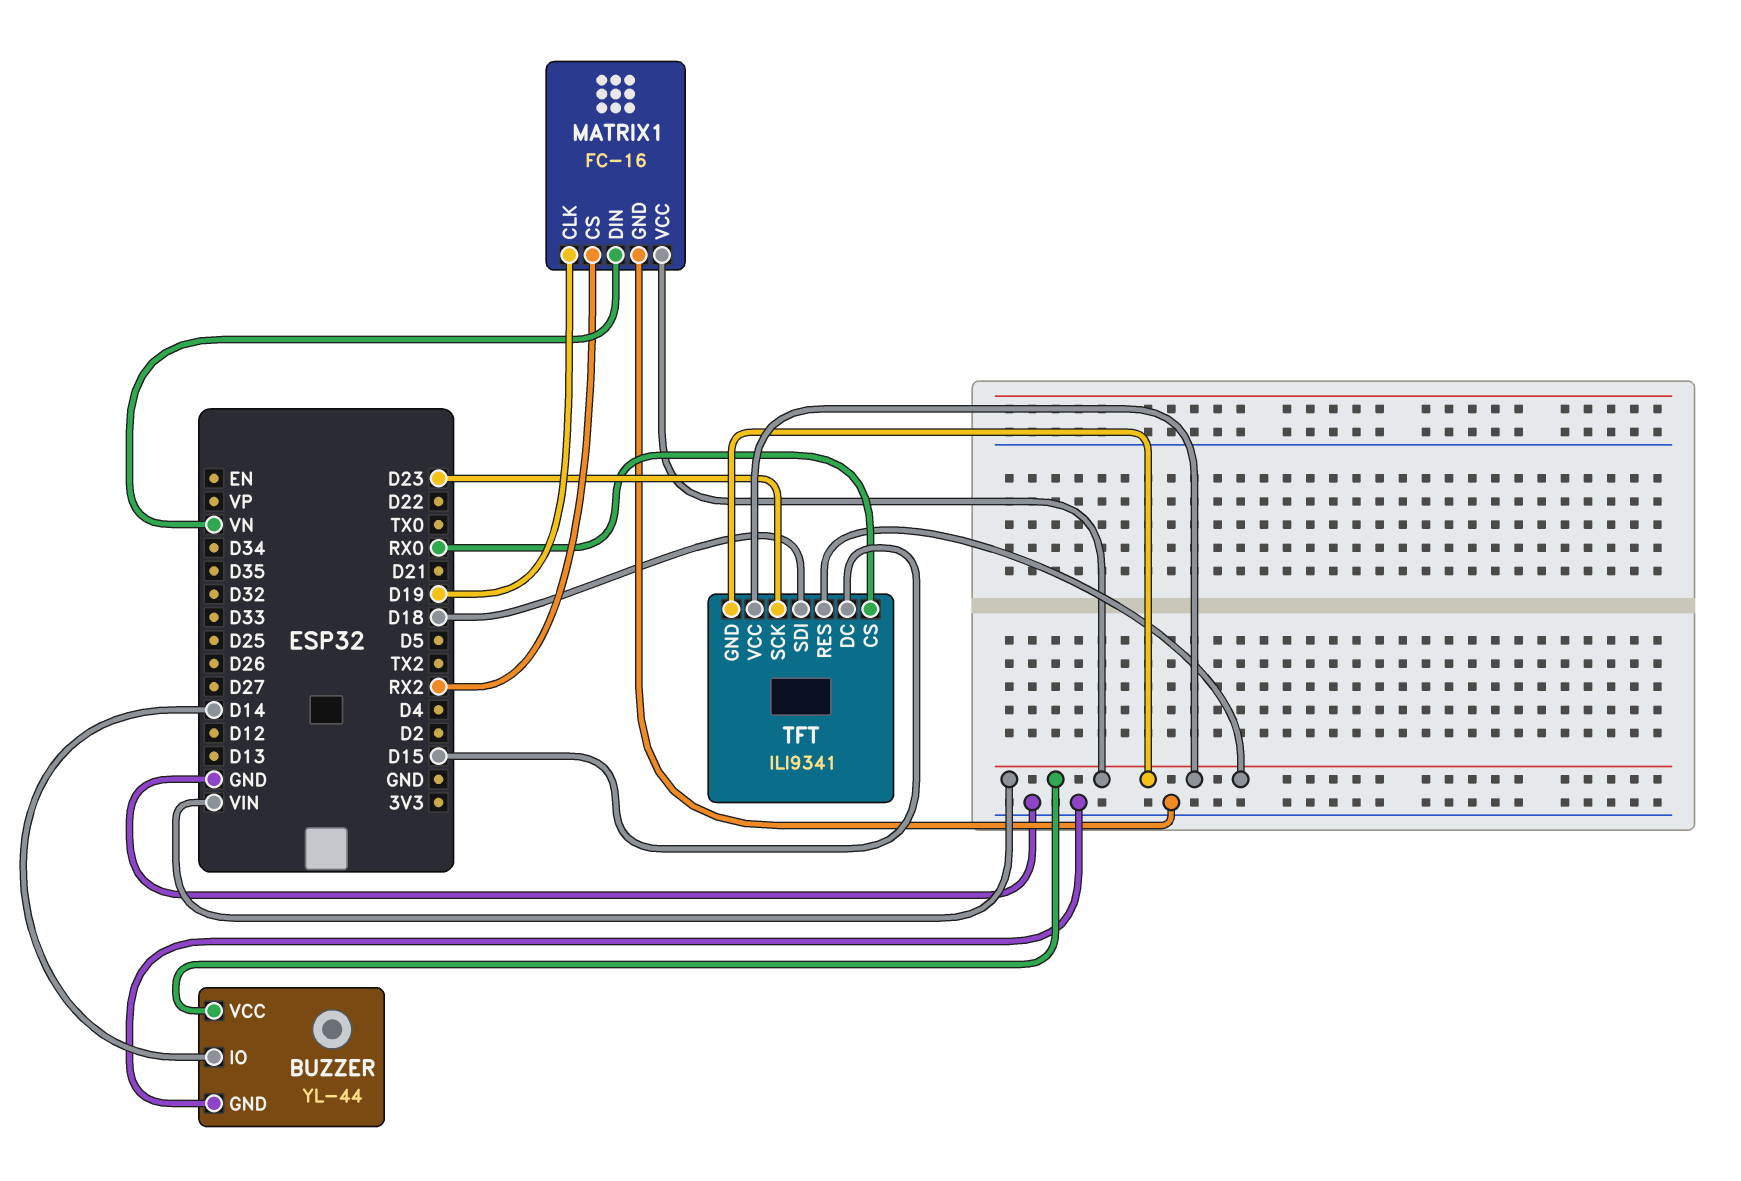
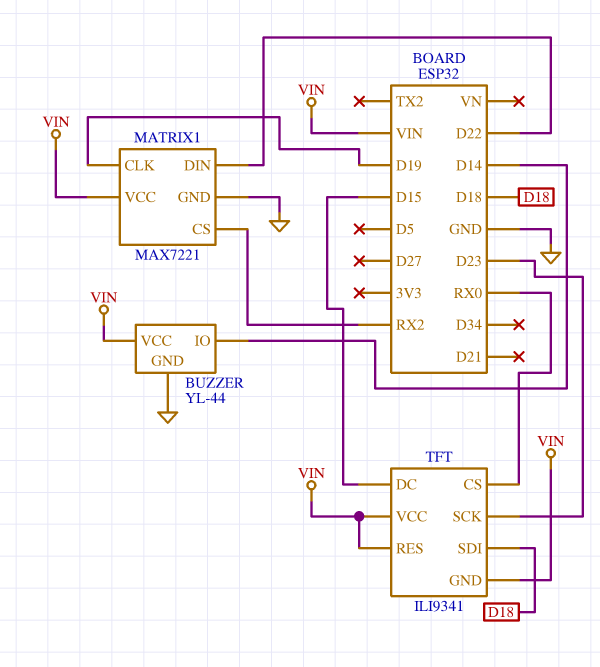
MATRIX1: FC-16 -> MAX7221
MATRIX1 pin DIN: VN -> D22

